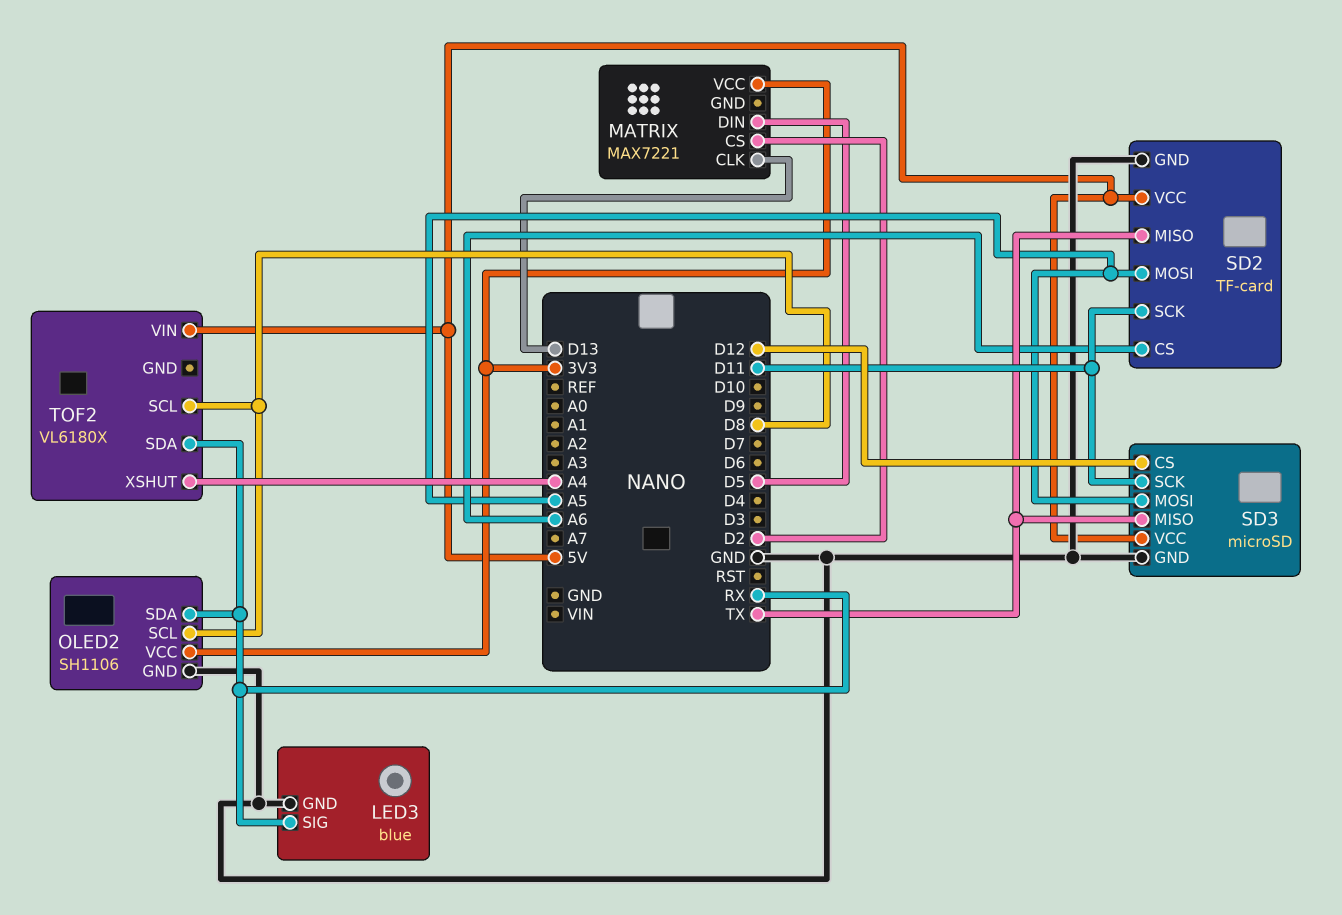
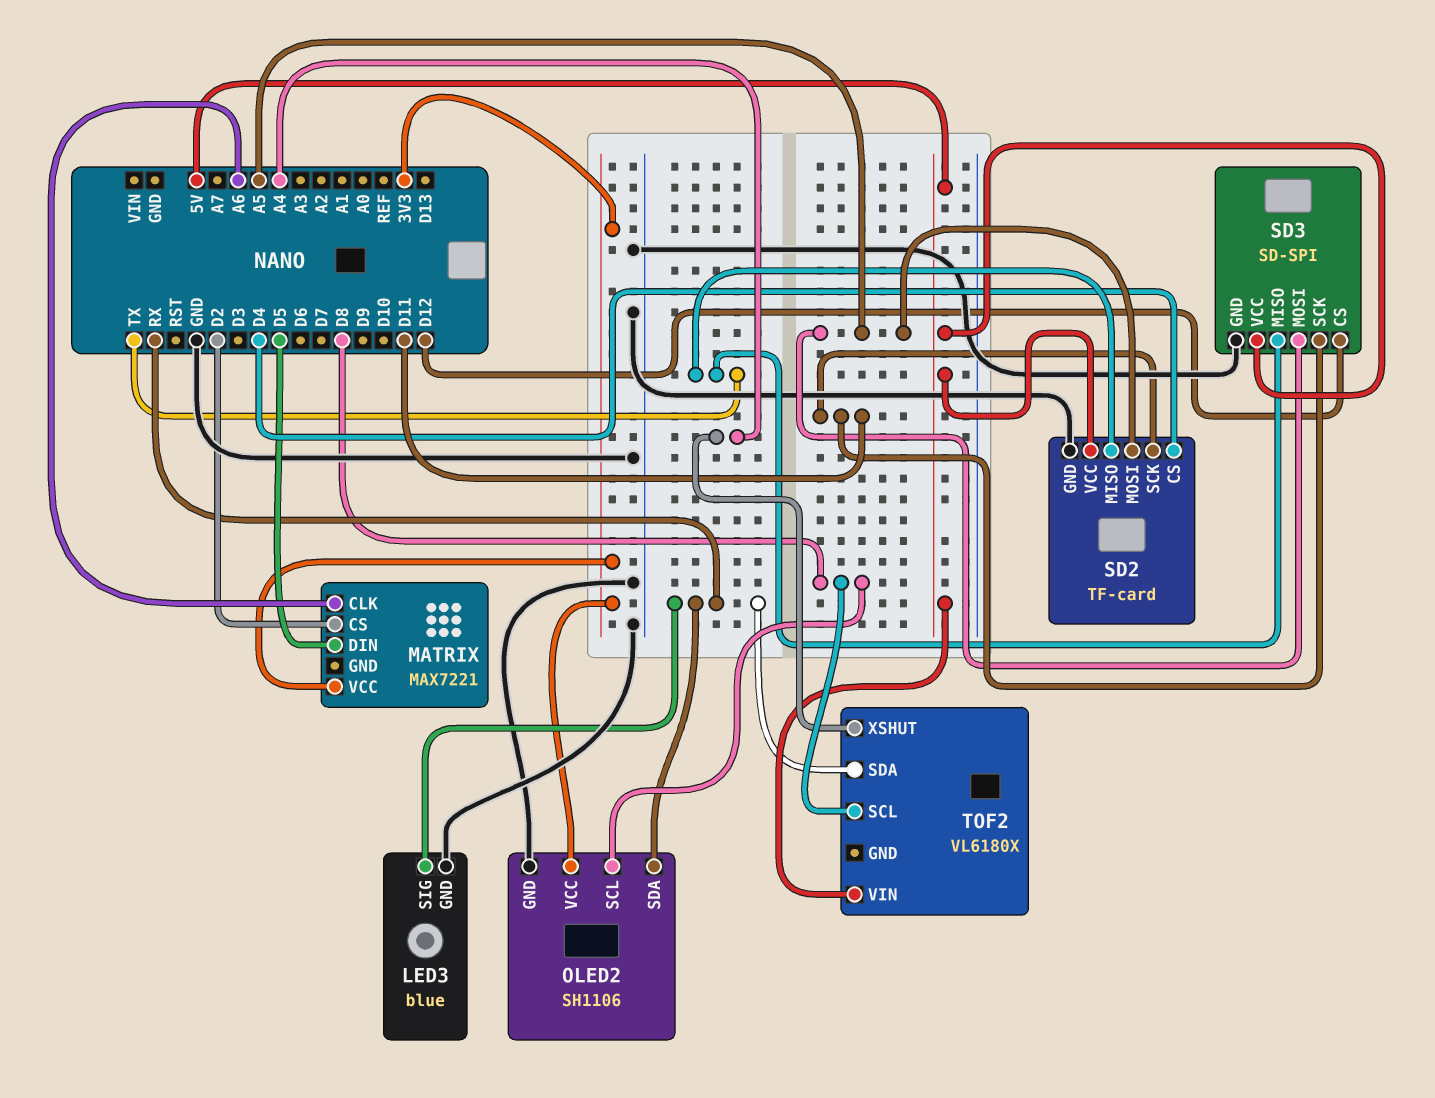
MATRIX pin CLK: D13 -> A6
SD2 pin CS: A6 -> D4
SD3: microSD -> SD-SPI

